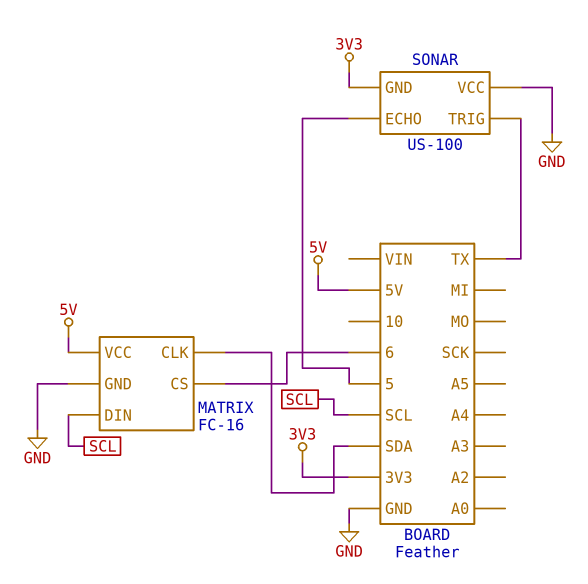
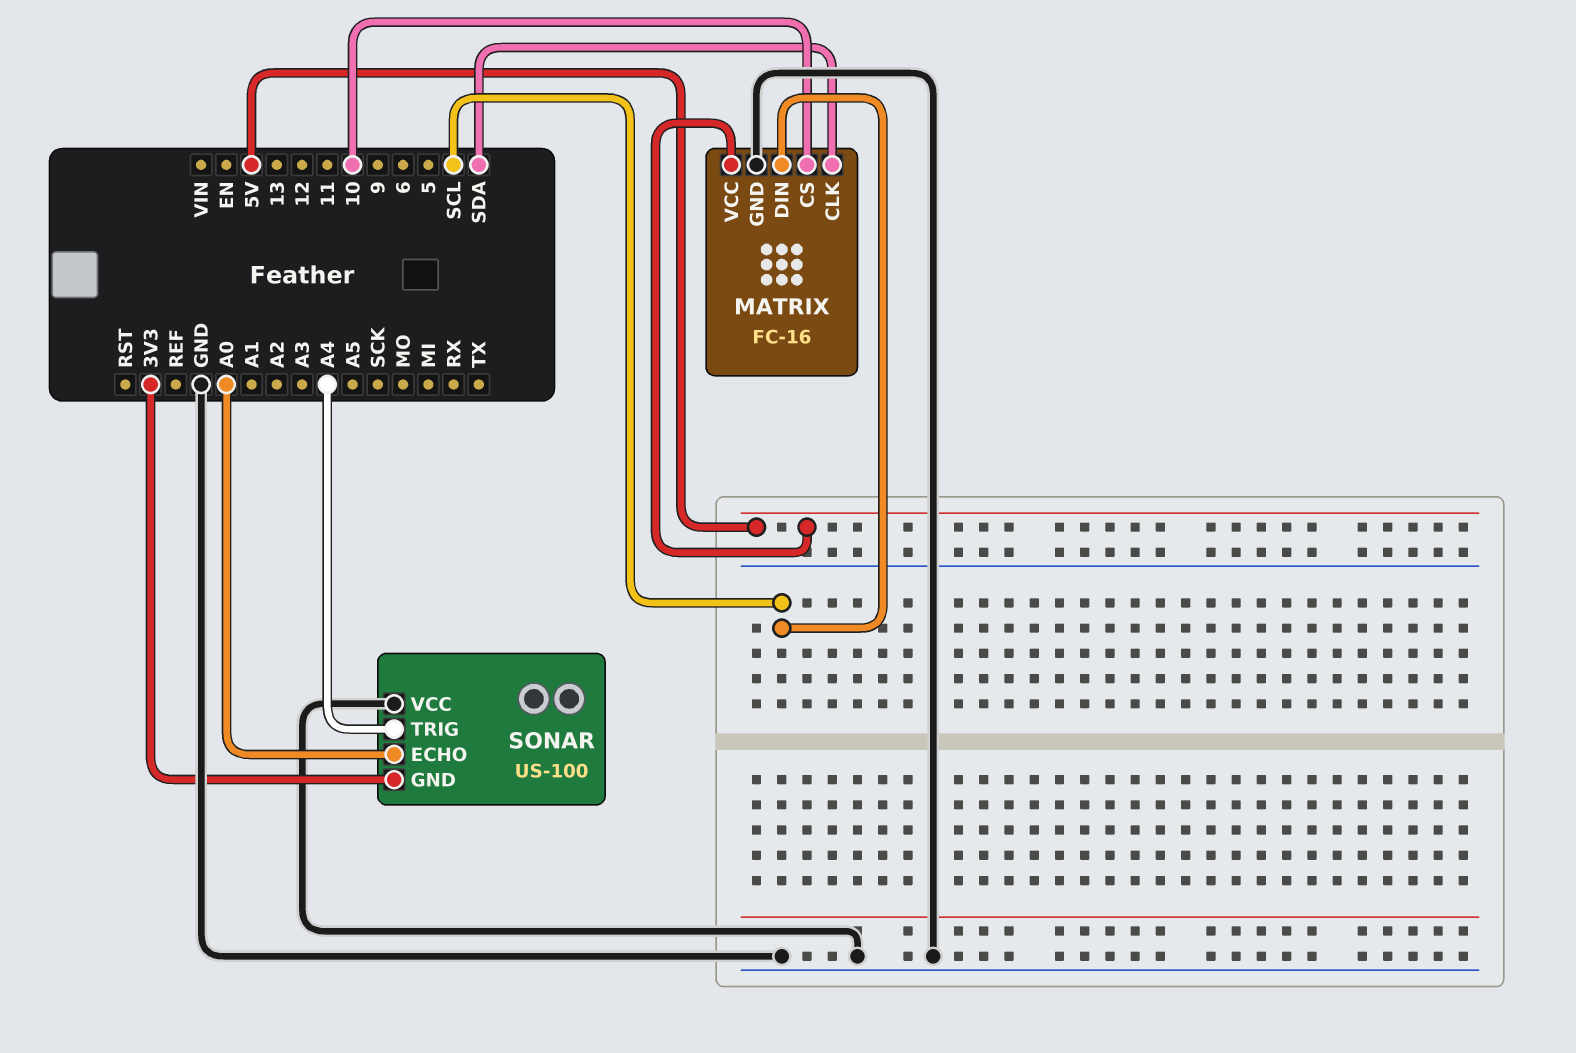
MATRIX pin CS: 6 -> 10
SONAR pin ECHO: 5 -> A0
SONAR pin TRIG: TX -> A4

